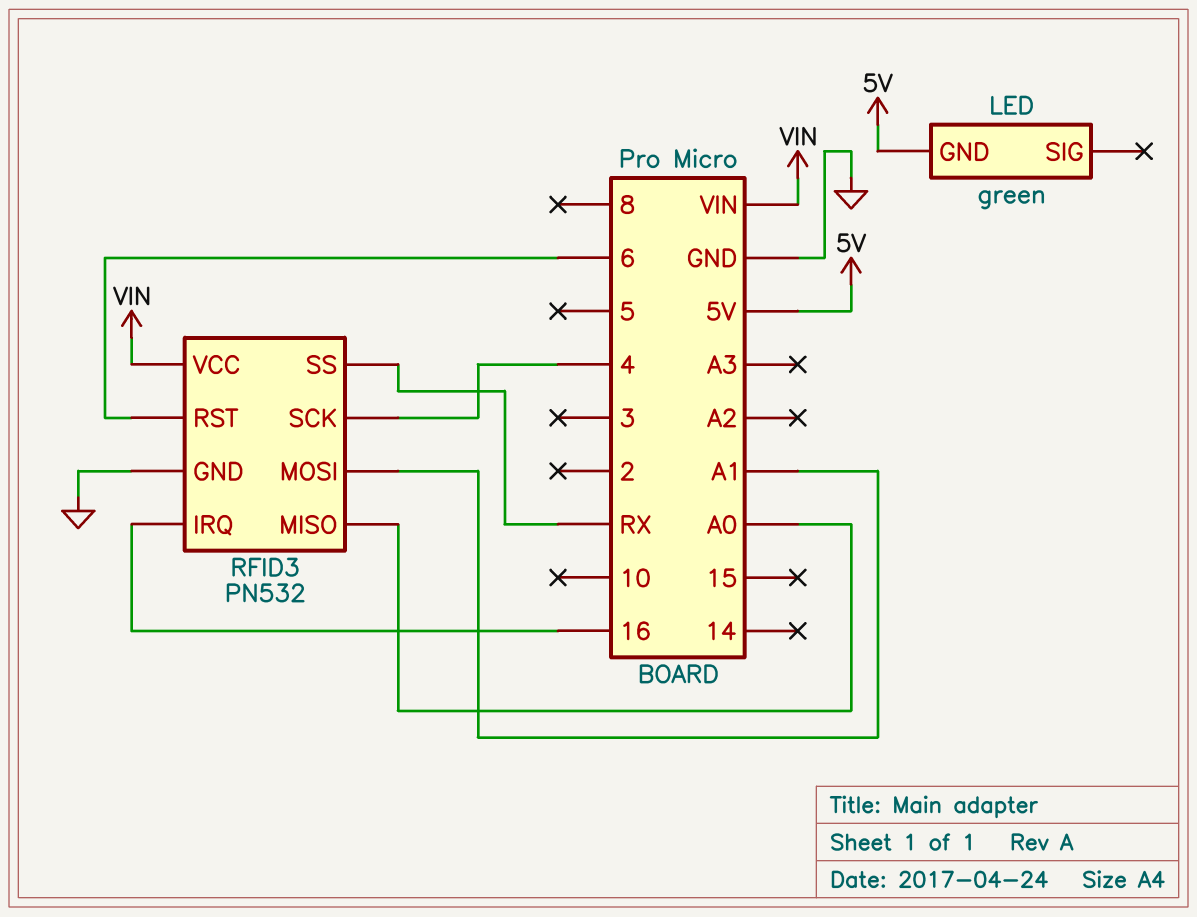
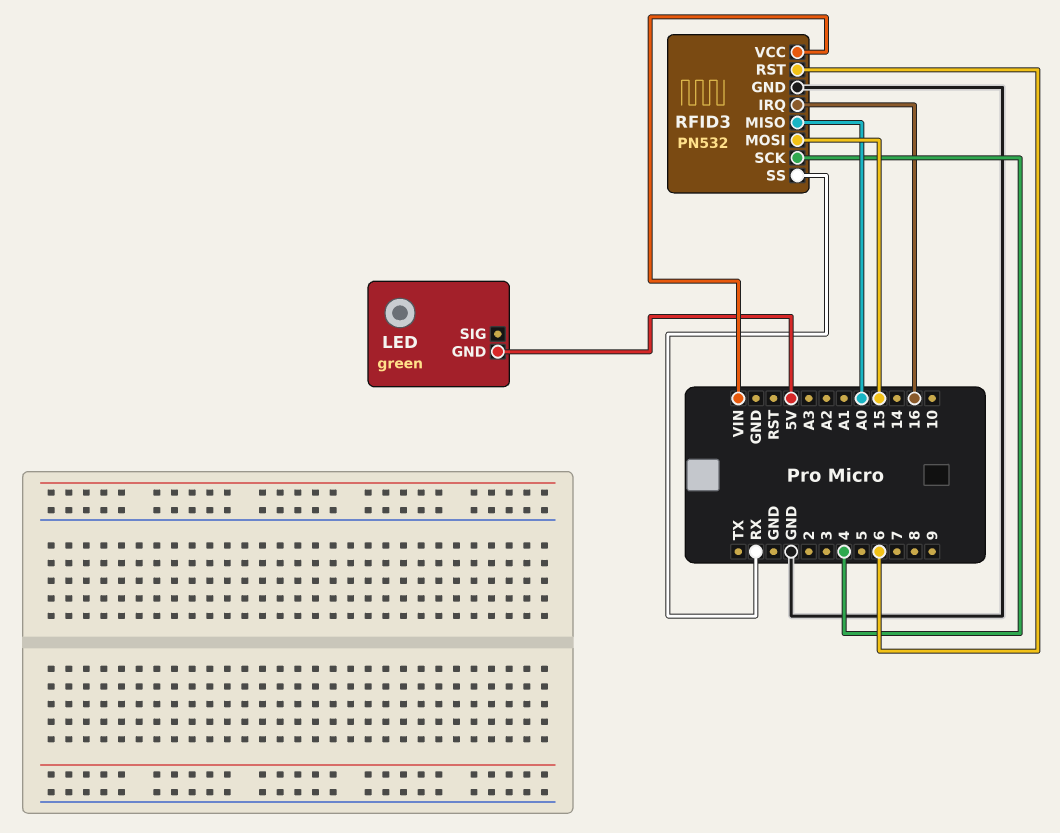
RFID3 pin MOSI: A1 -> 15

